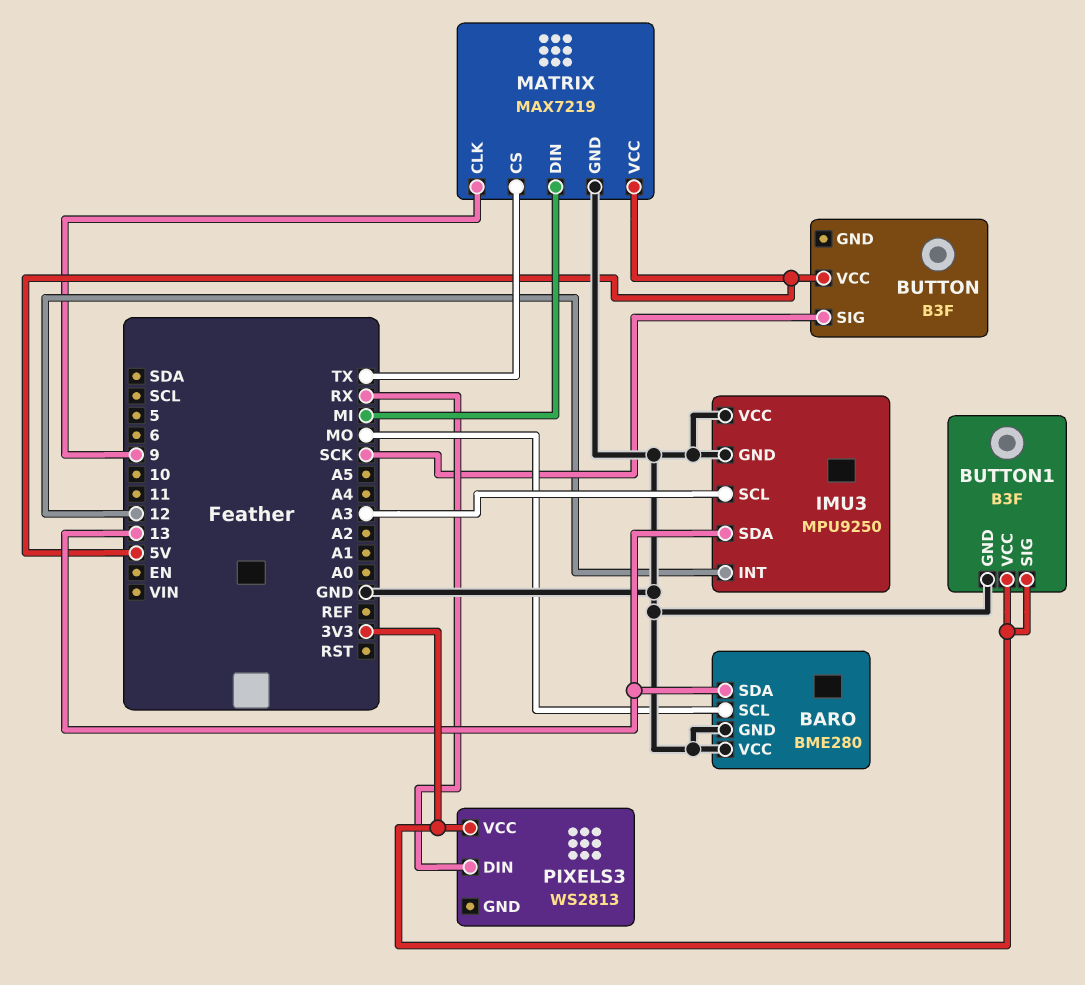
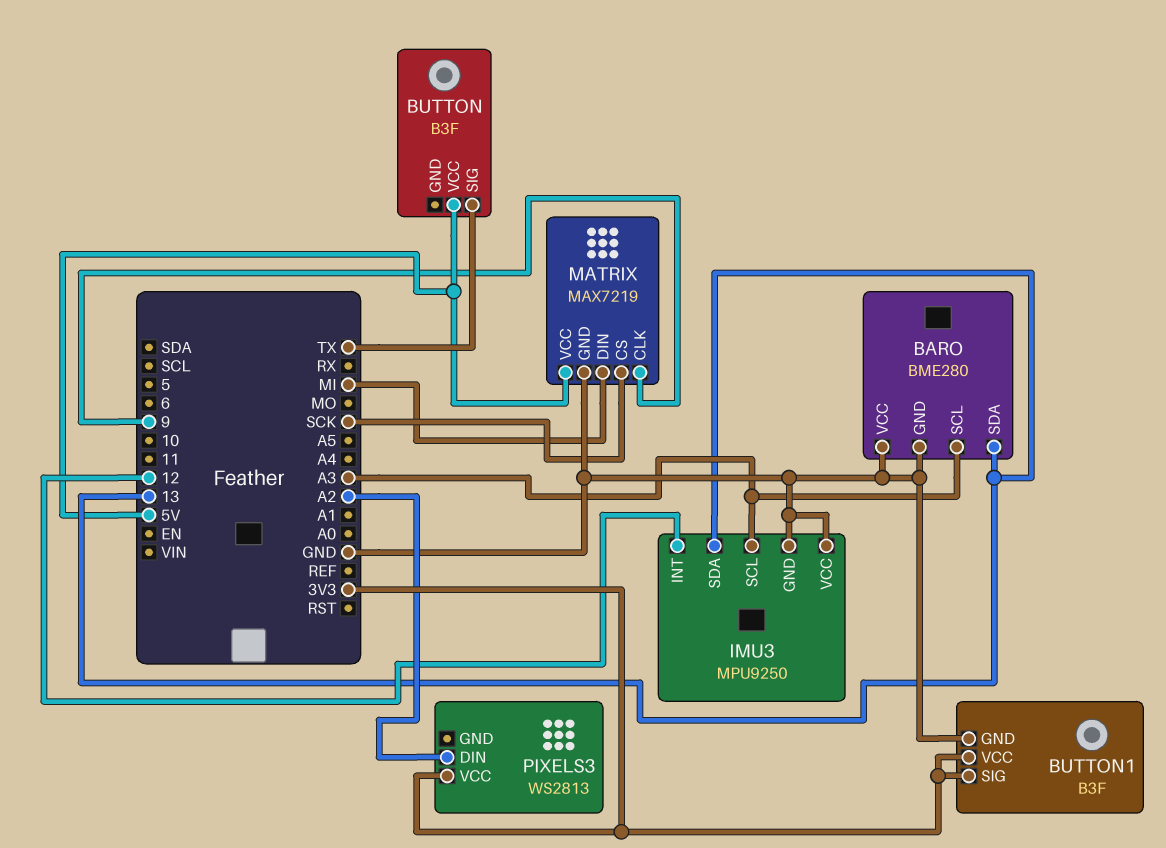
BARO pin SCL: MO -> A3
BUTTON pin SIG: SCK -> TX
MATRIX pin CS: TX -> SCK
PIXELS3 pin DIN: RX -> A2

